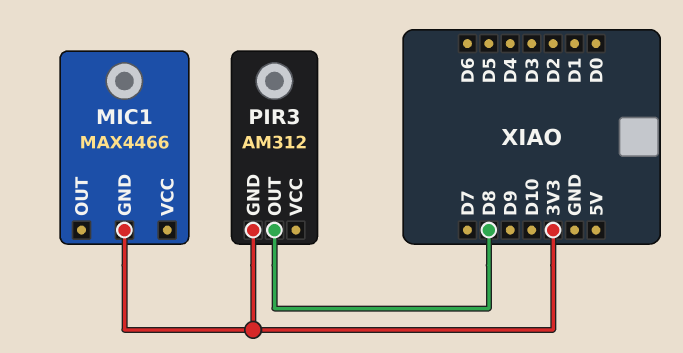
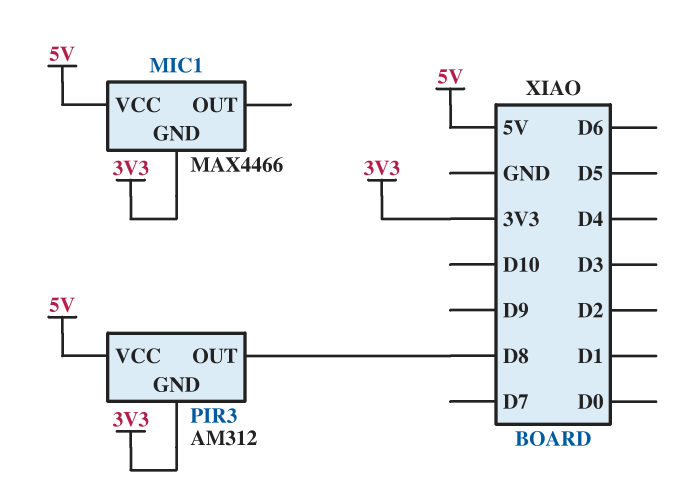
MIC1 pin VCC: none -> 5V
PIR3 pin VCC: none -> 5V

